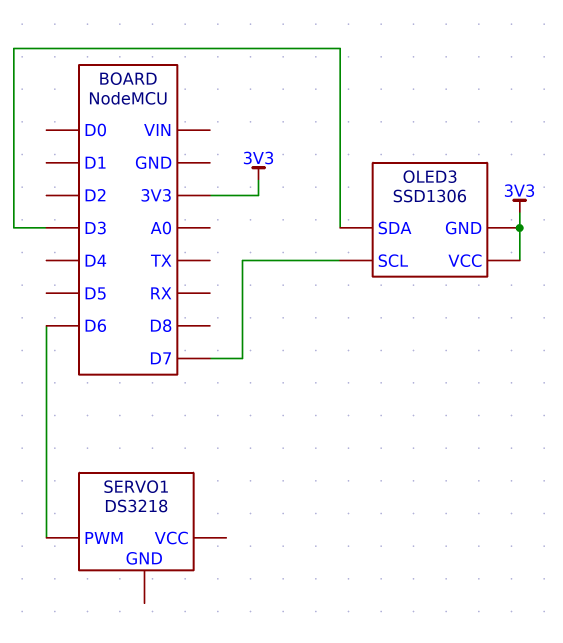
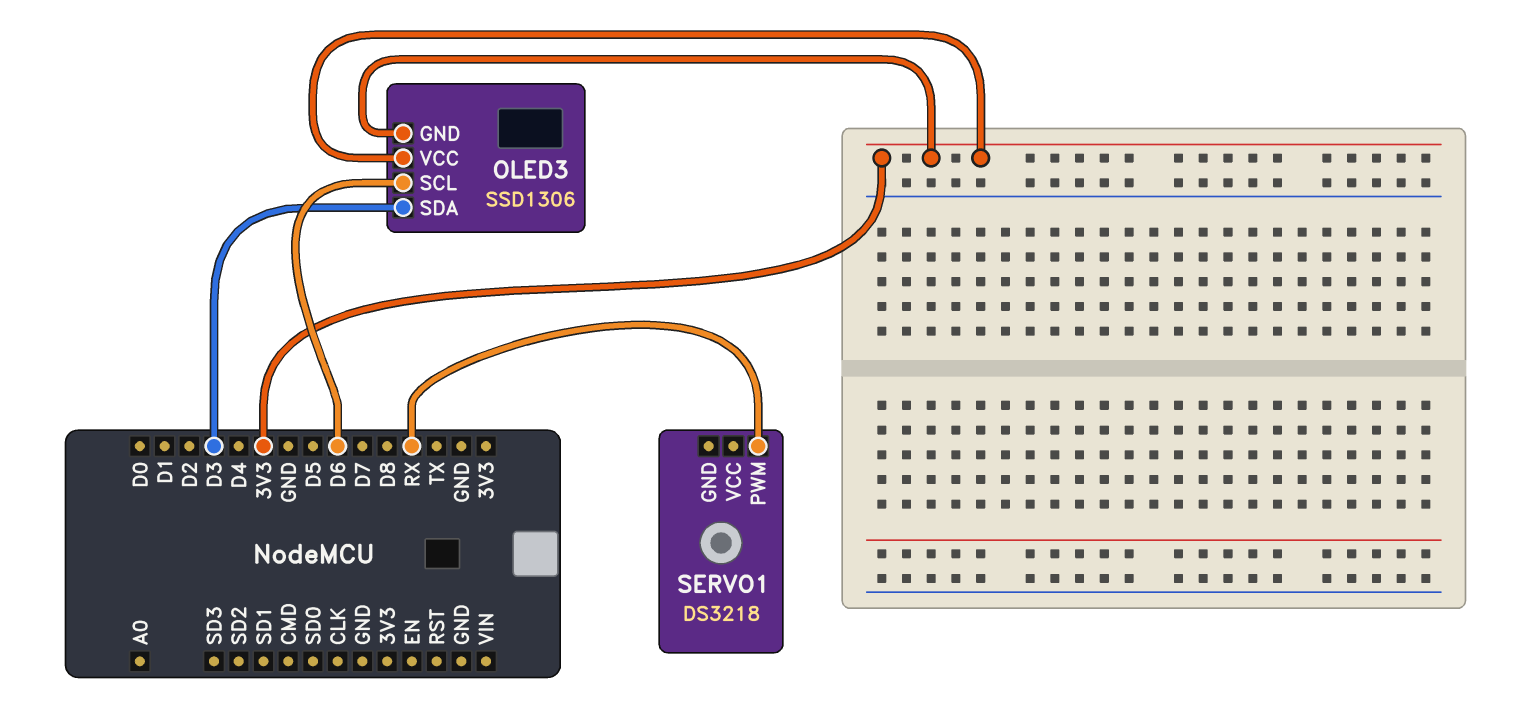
OLED3 pin SCL: D7 -> D6
SERVO1 pin PWM: D6 -> RX

